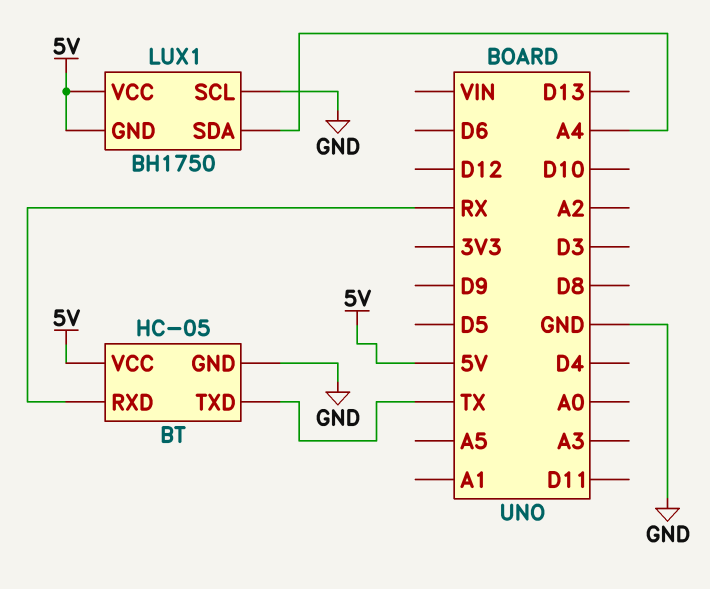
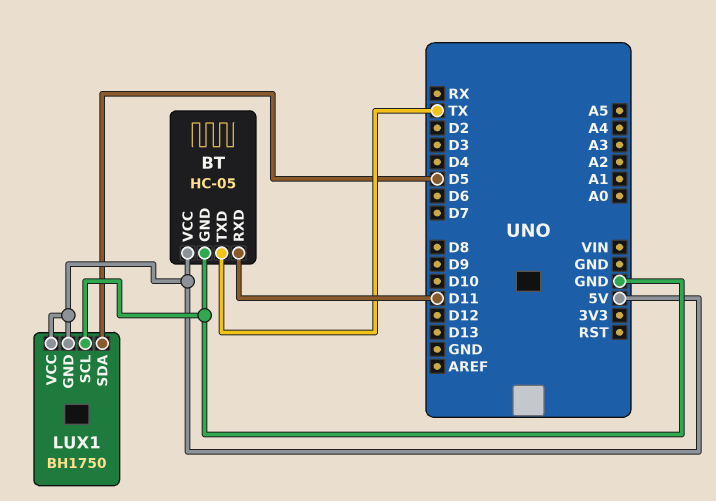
BT pin RXD: RX -> D11
LUX1 pin SDA: A4 -> D5

